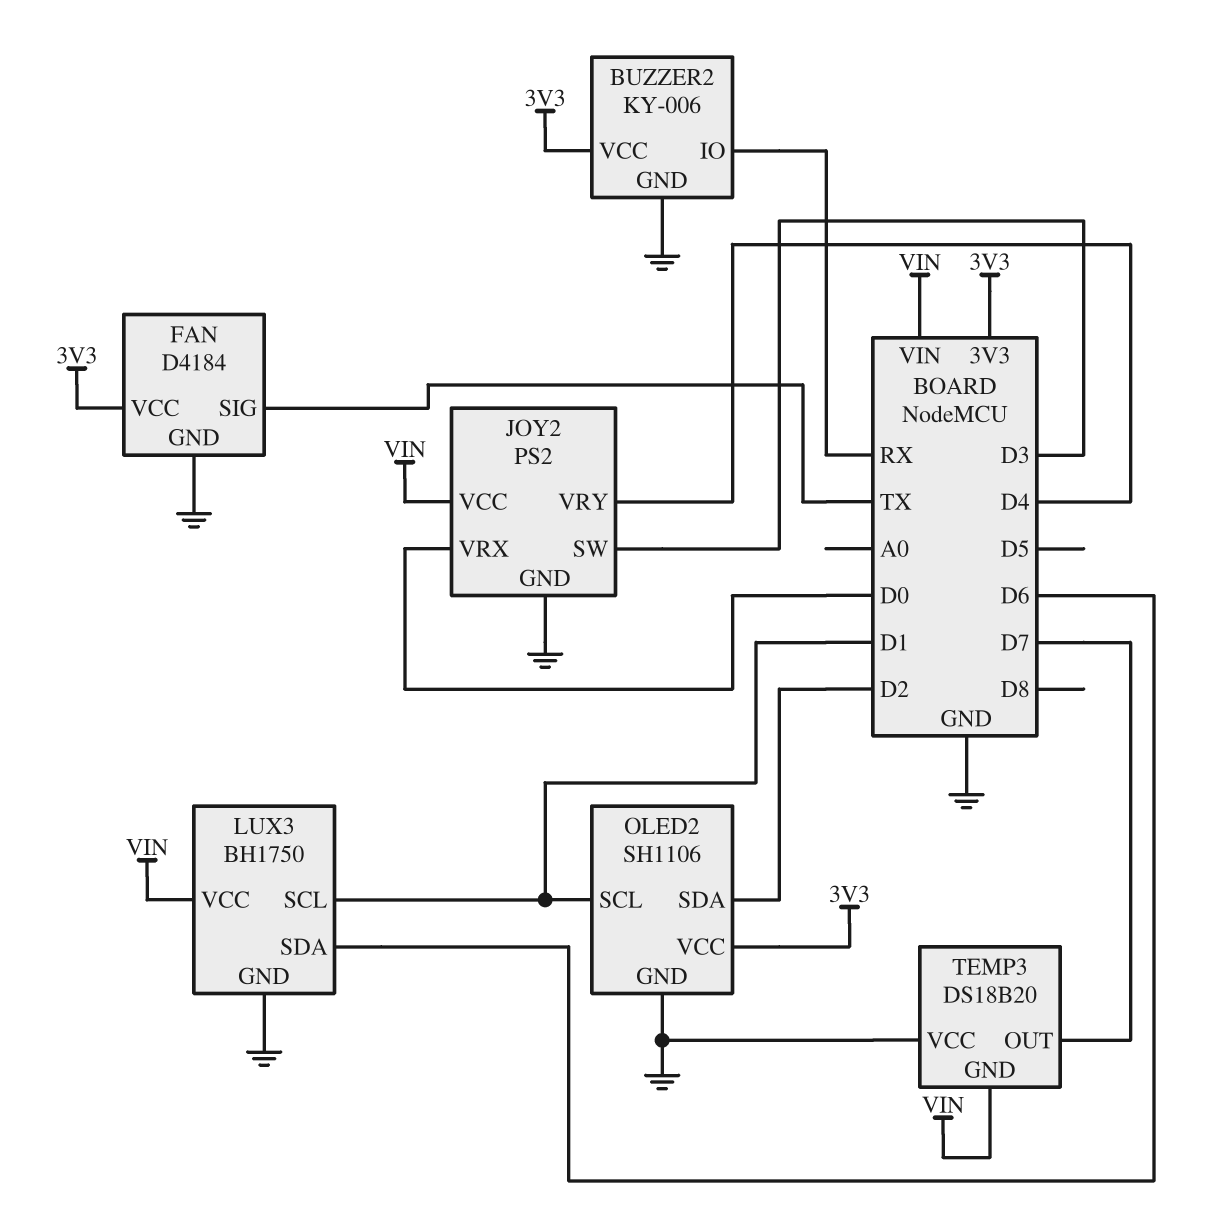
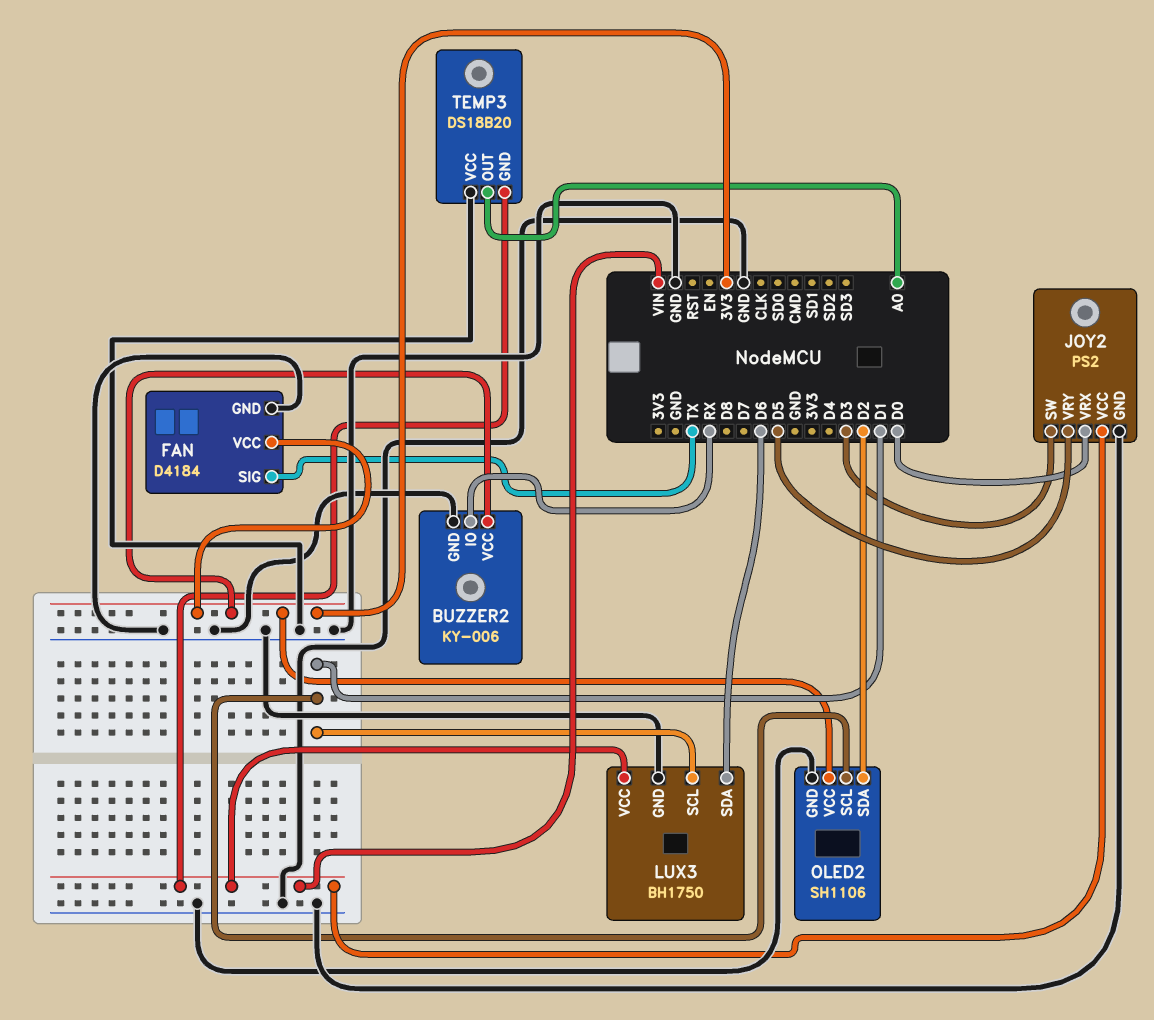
JOY2 pin VRY: D4 -> D5
TEMP3 pin OUT: D7 -> A0

